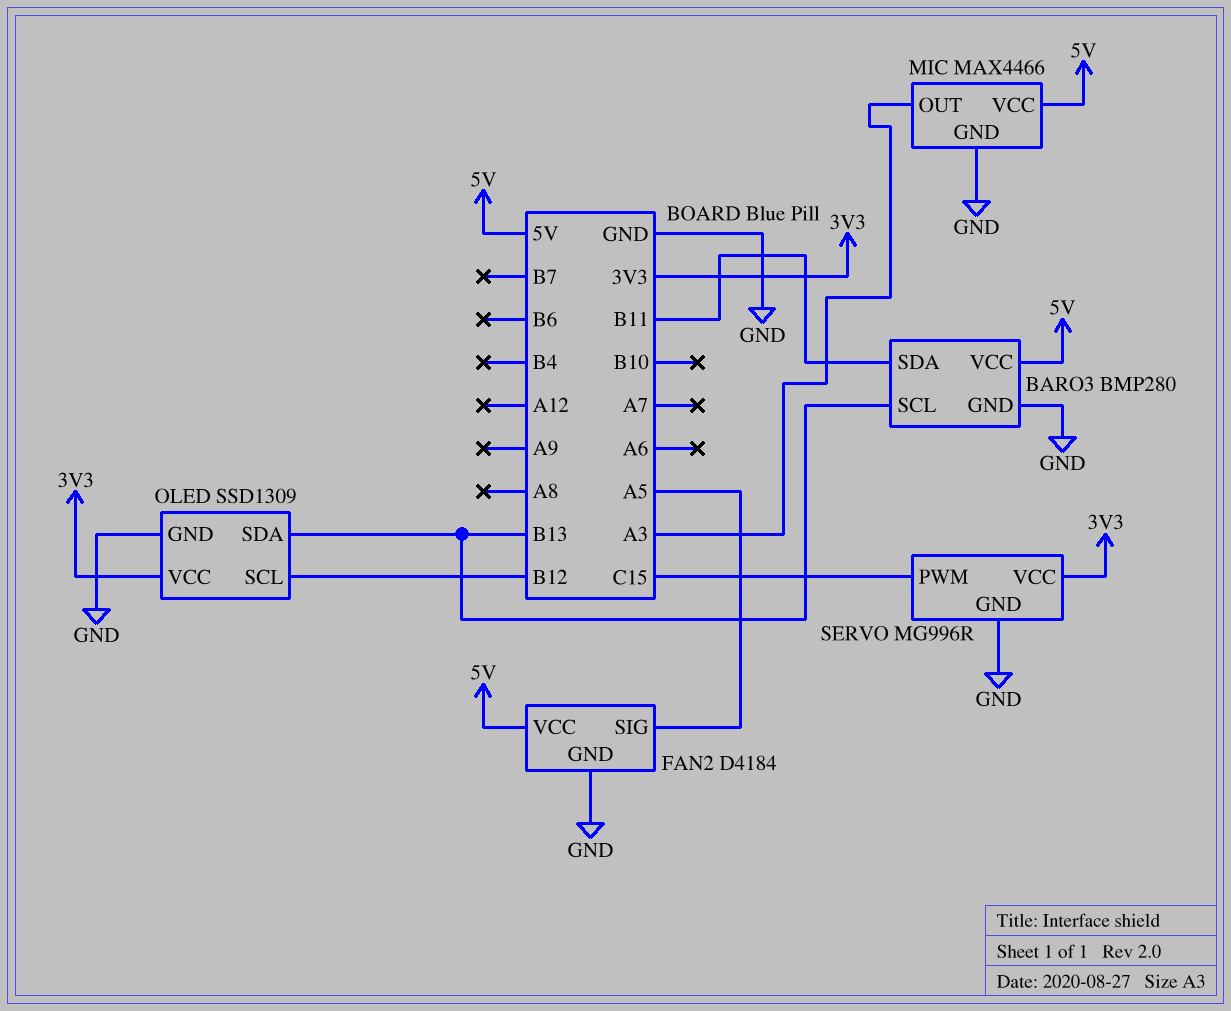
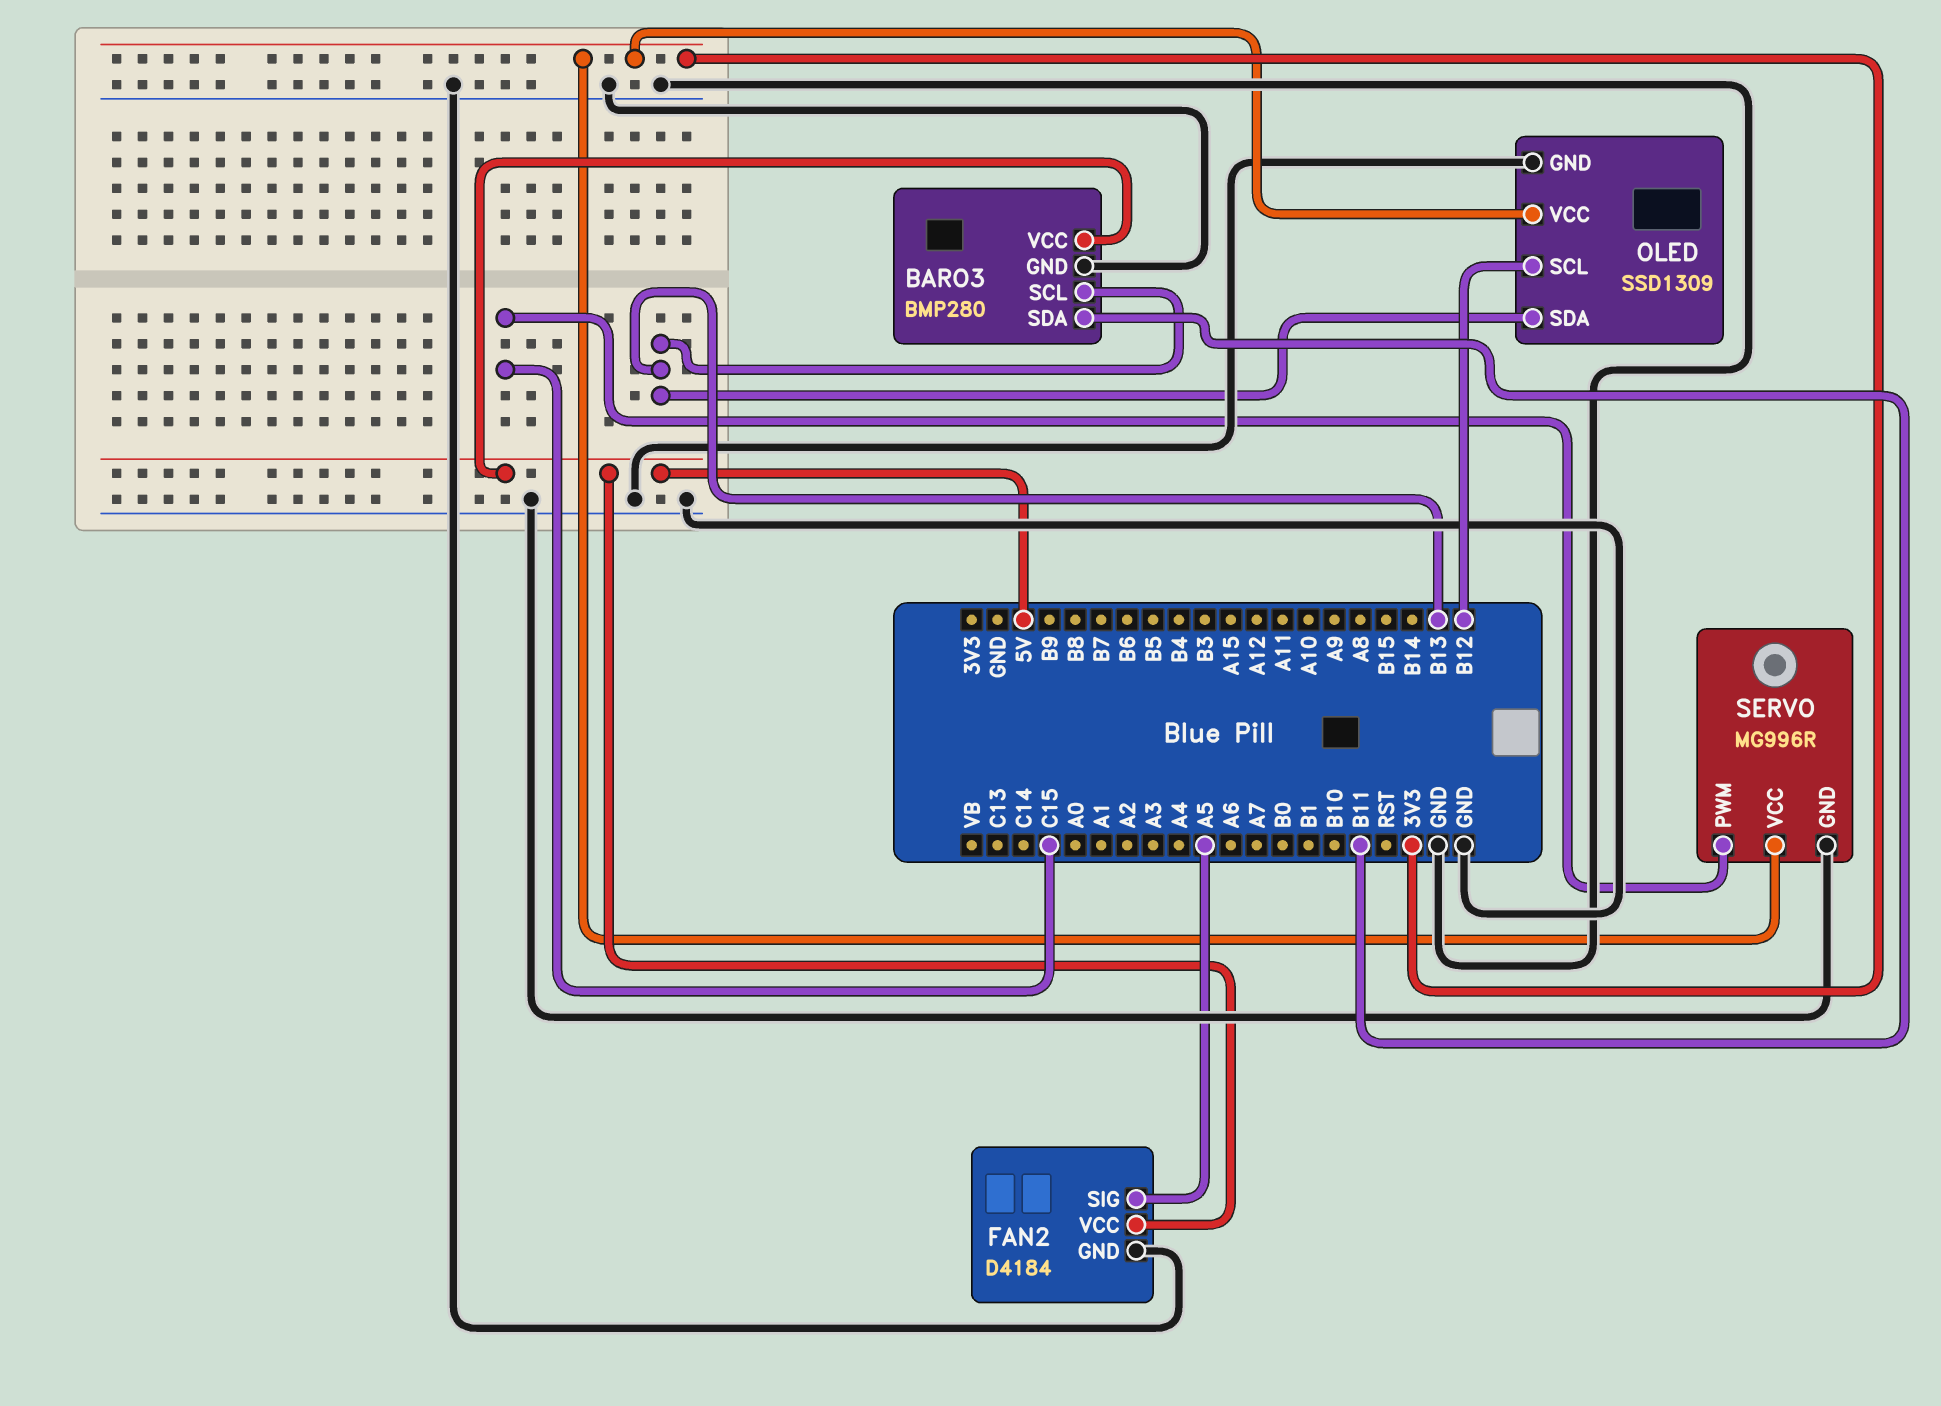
MIC: MAX4466 -> none
MIC pin GND: GND -> none
MIC pin OUT: A3 -> none
MIC pin VCC: 5V -> none

